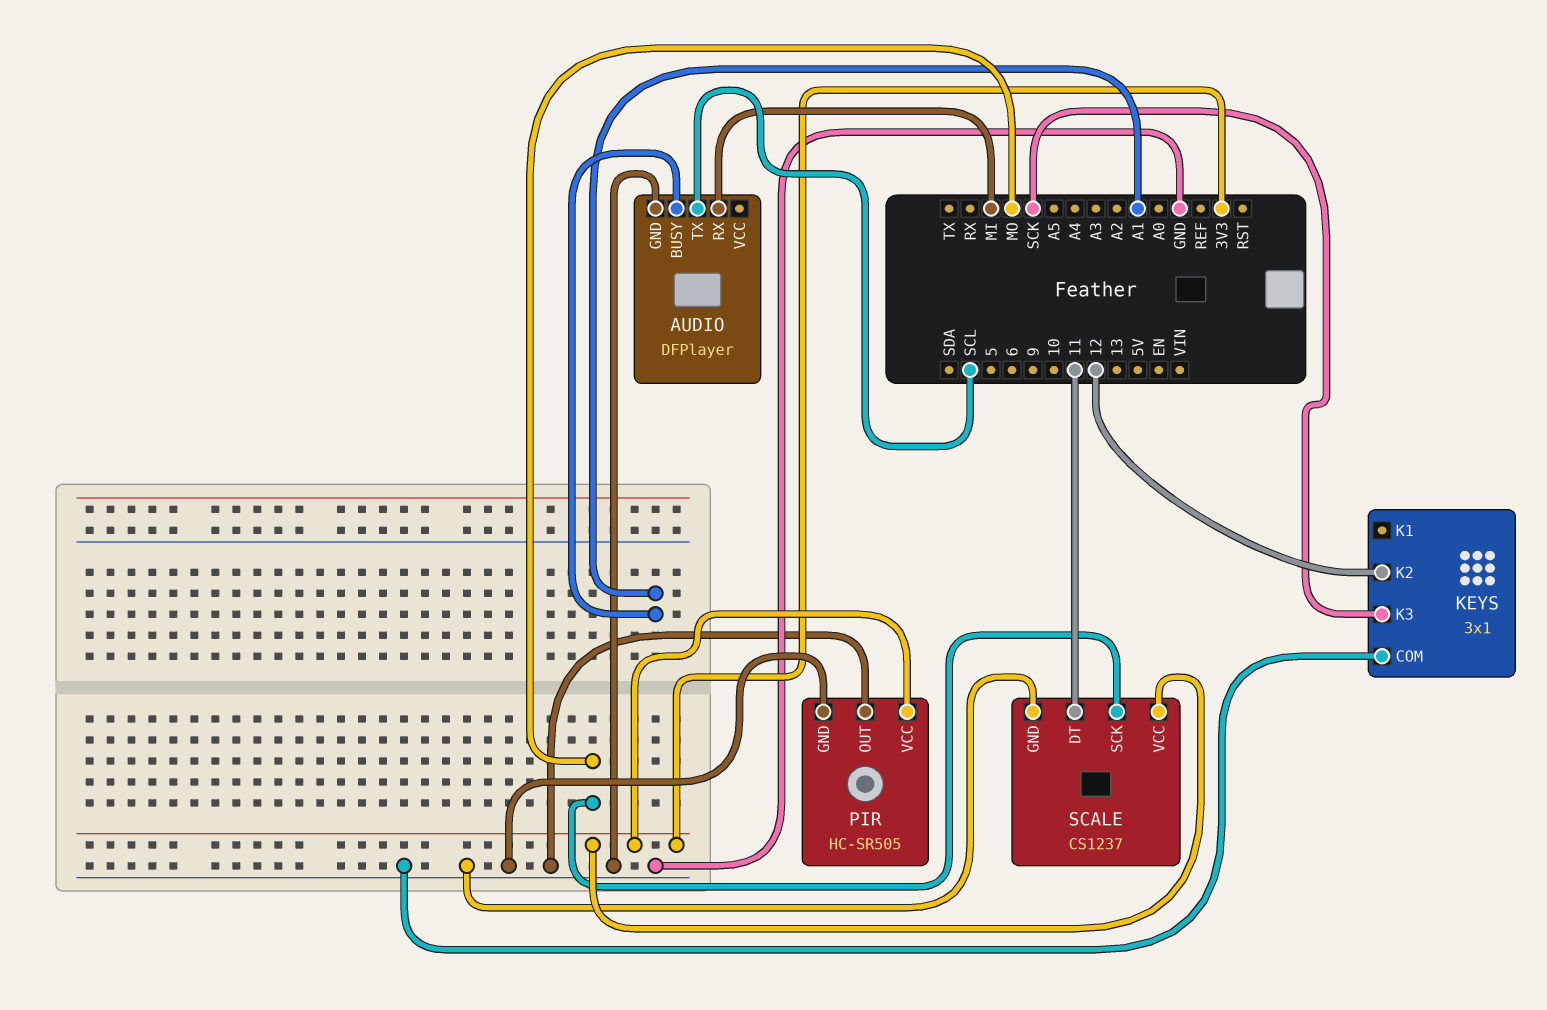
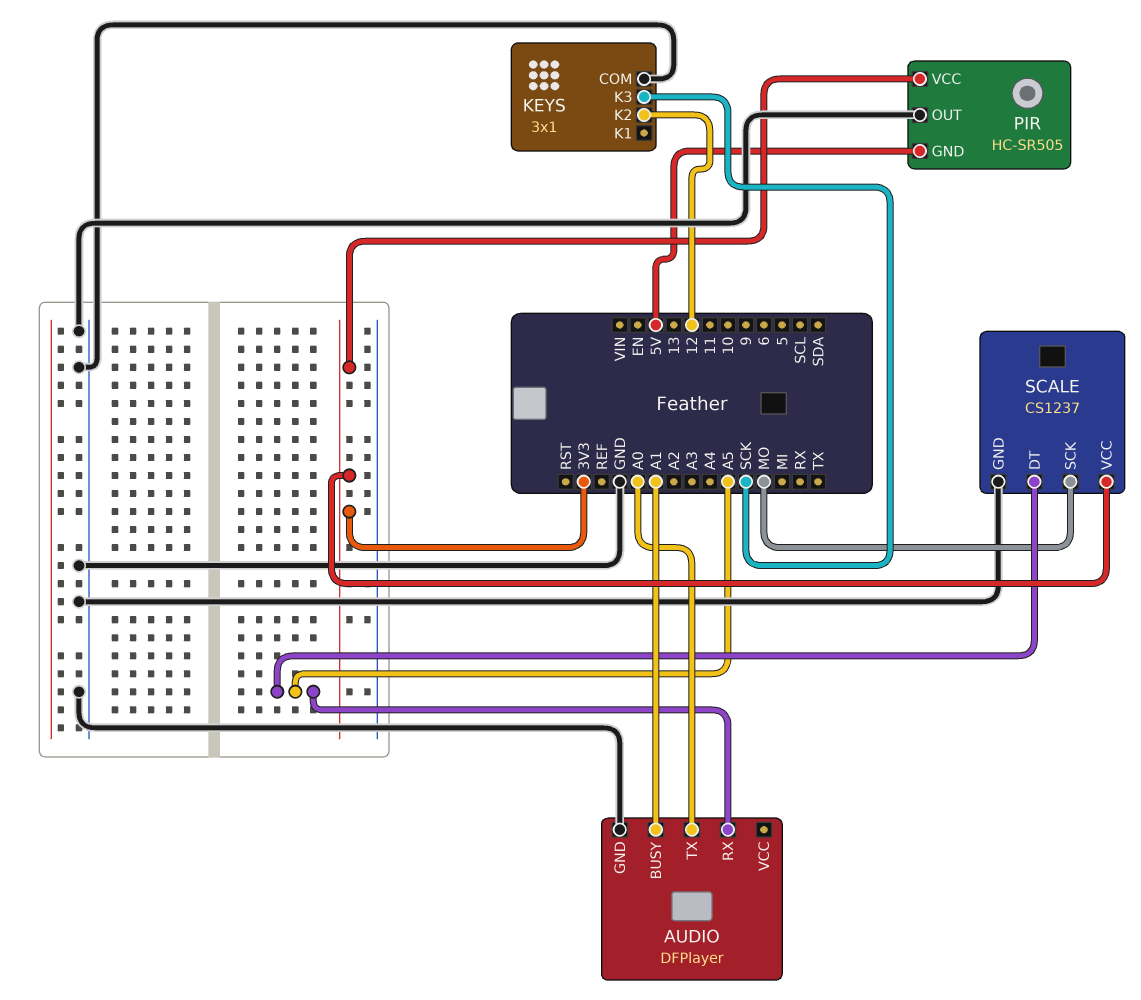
AUDIO pin RX: MI -> A5
AUDIO pin TX: SCL -> A0
PIR pin GND: GND -> 5V
SCALE pin DT: 11 -> A5

